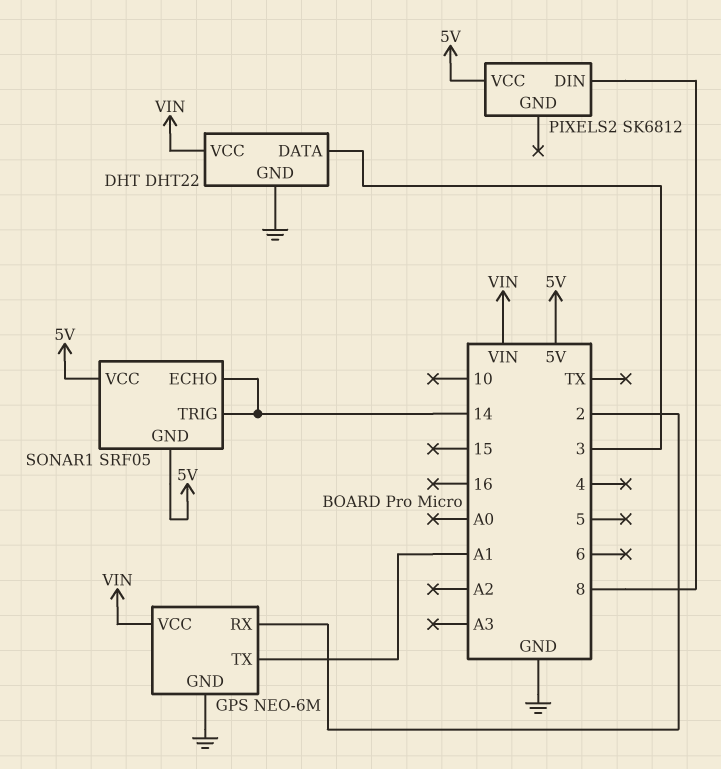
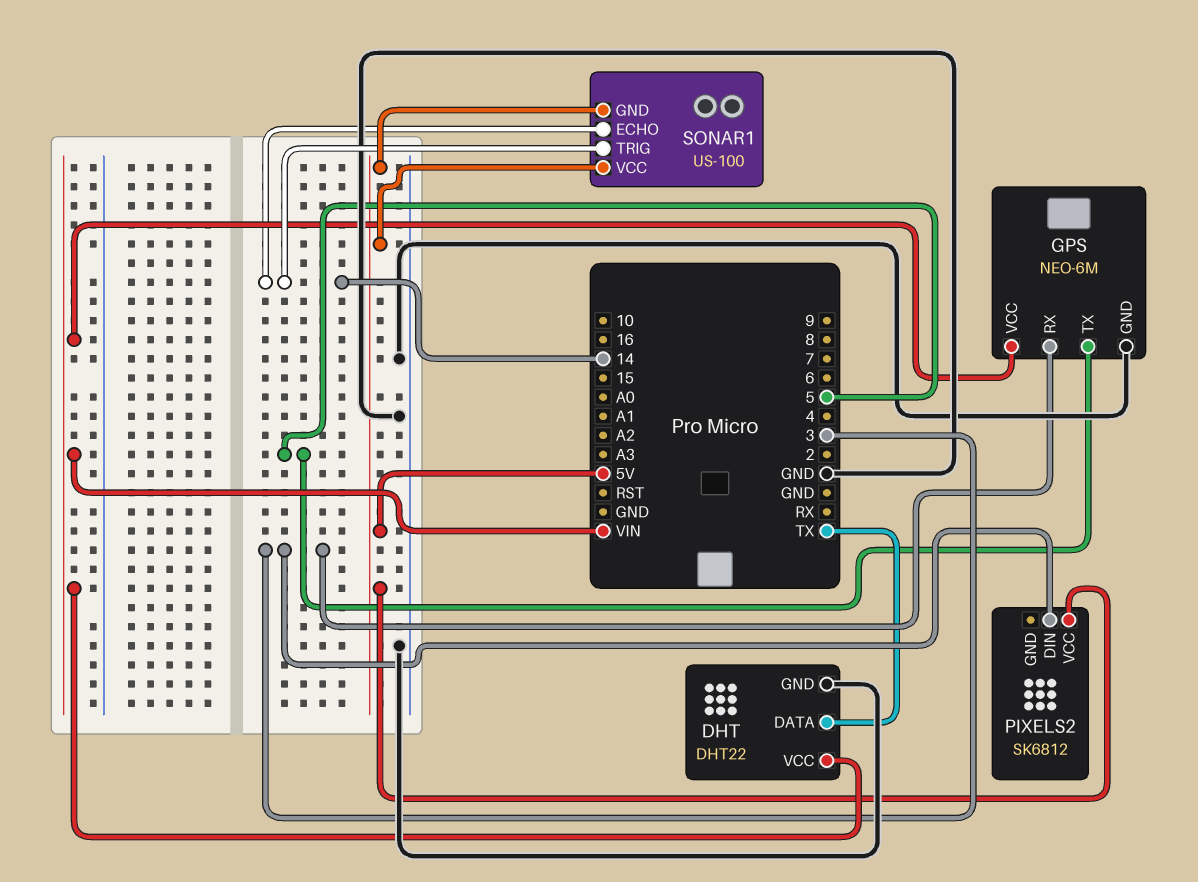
DHT pin DATA: 3 -> TX
GPS pin RX: 2 -> 3
GPS pin TX: A1 -> 5
PIXELS2 pin DIN: 8 -> 3
SONAR1: SRF05 -> US-100

